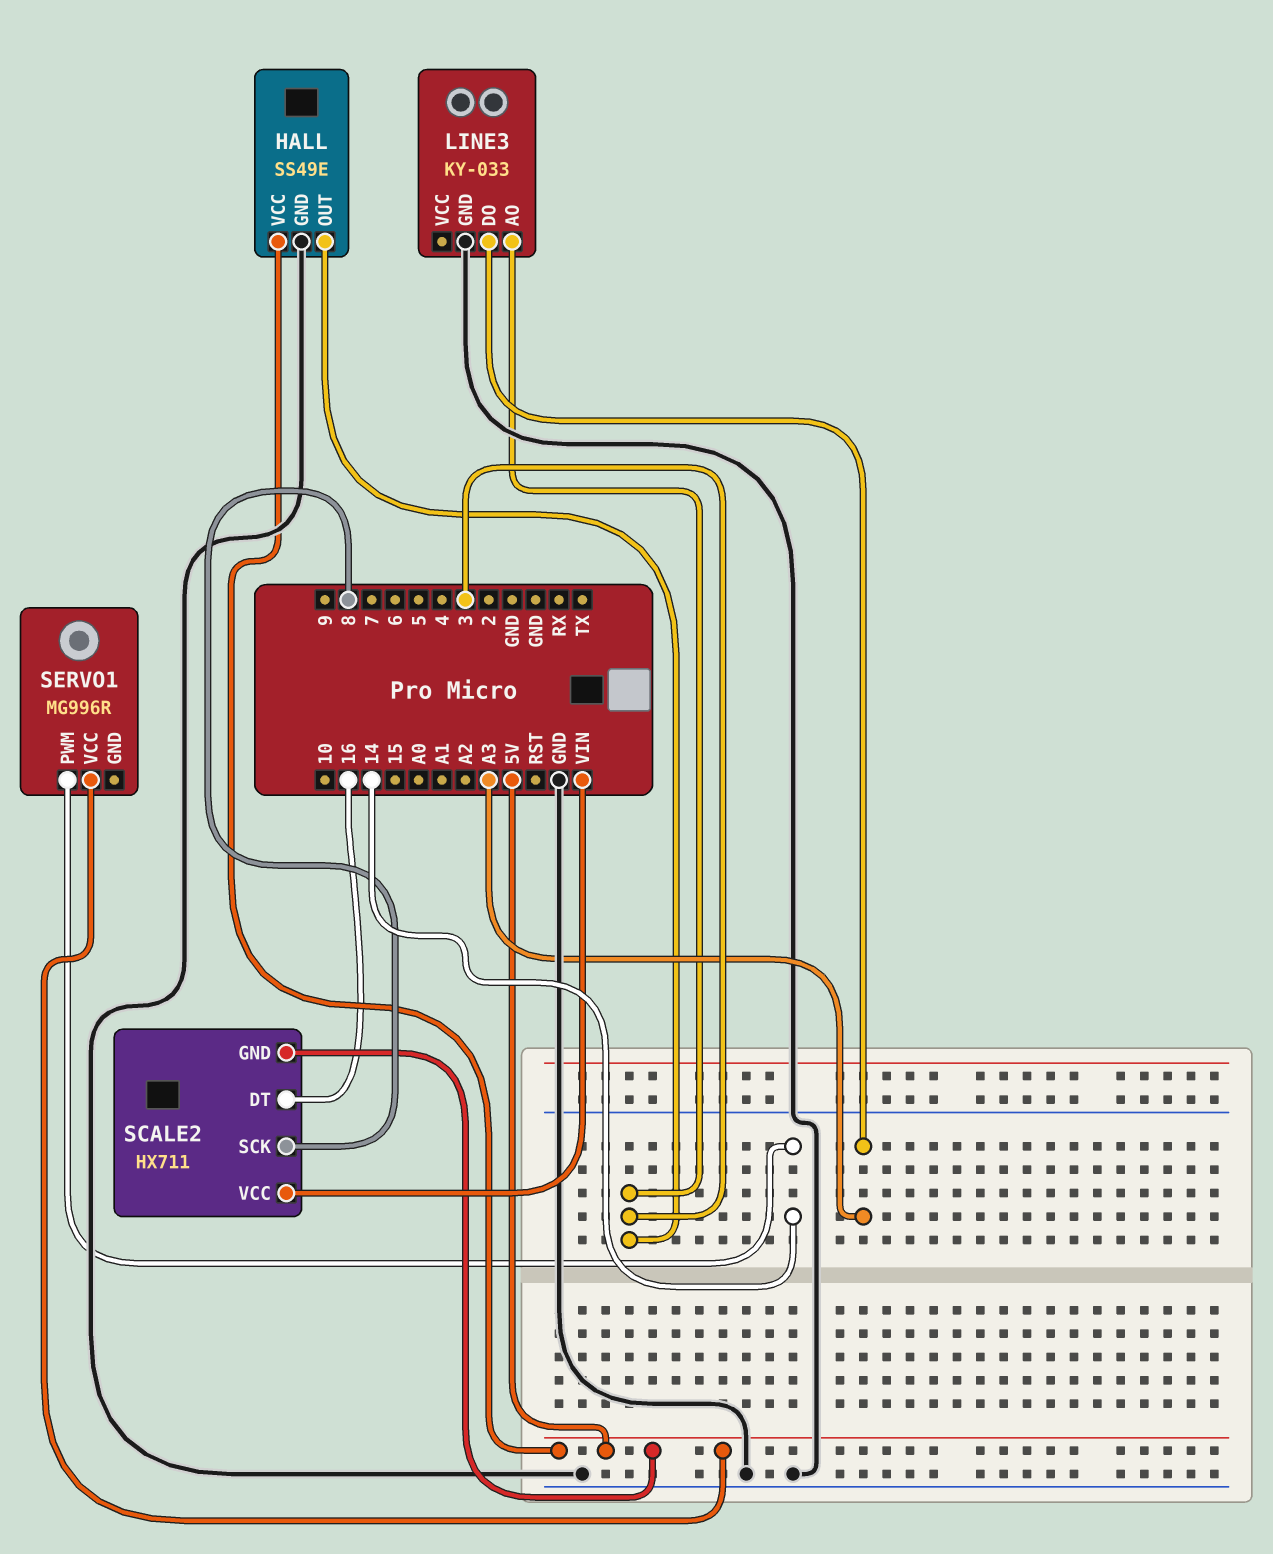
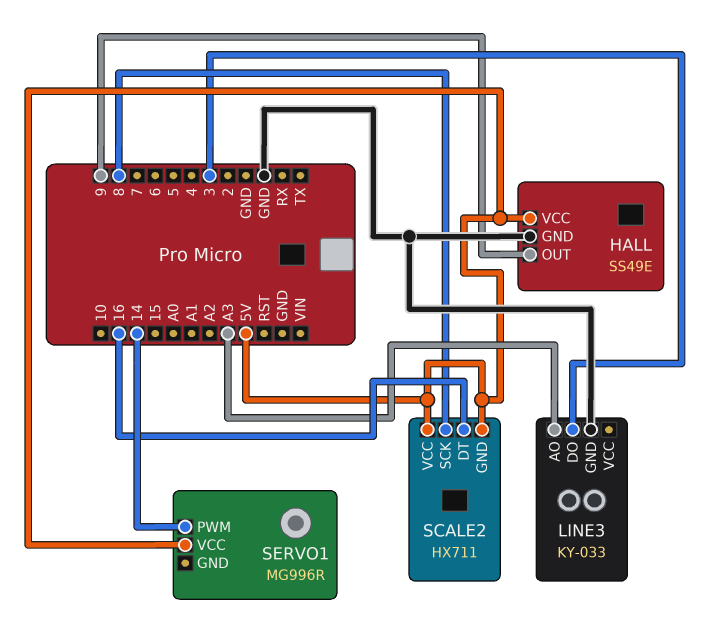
HALL pin OUT: 3 -> 9
LINE3 pin AO: 3 -> A3
LINE3 pin DO: A3 -> 3
SCALE2 pin VCC: VIN -> 5V

